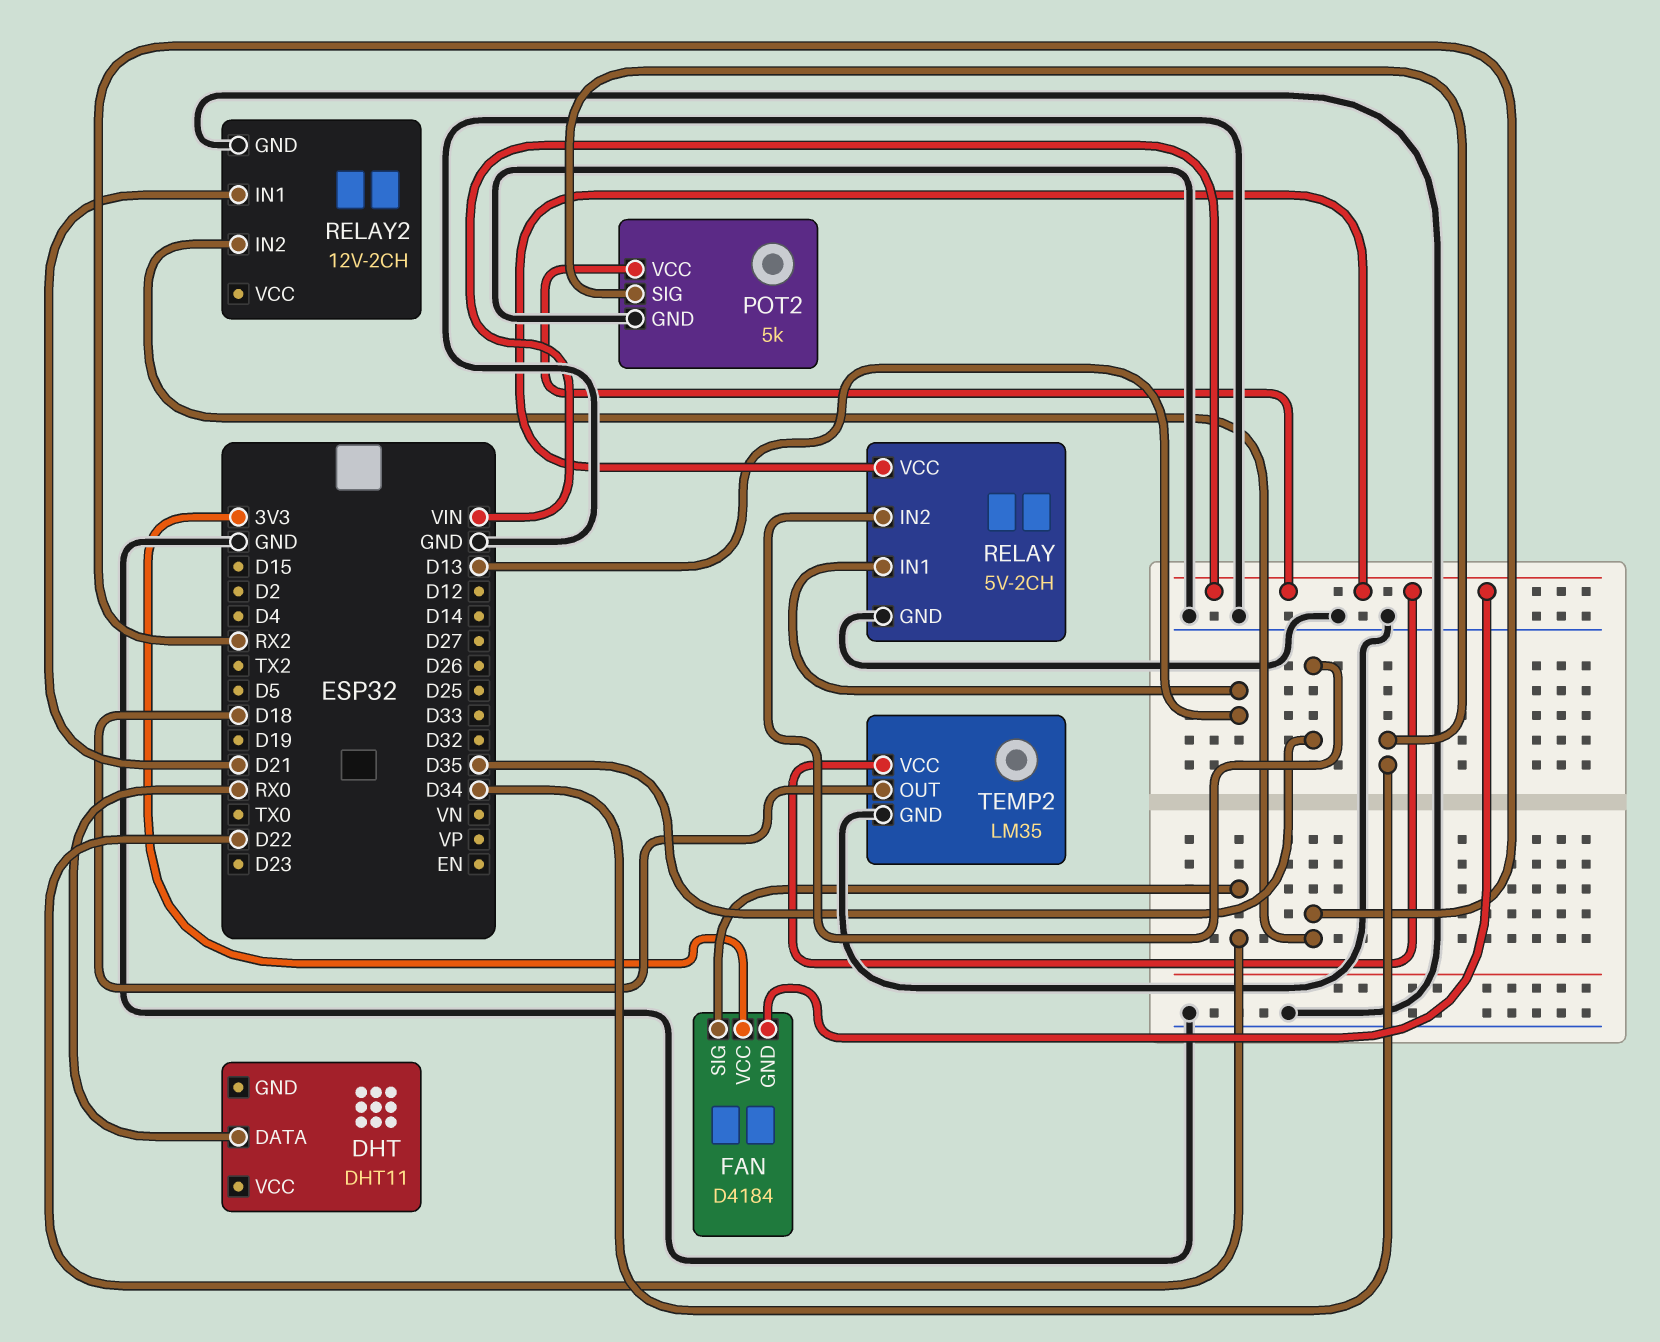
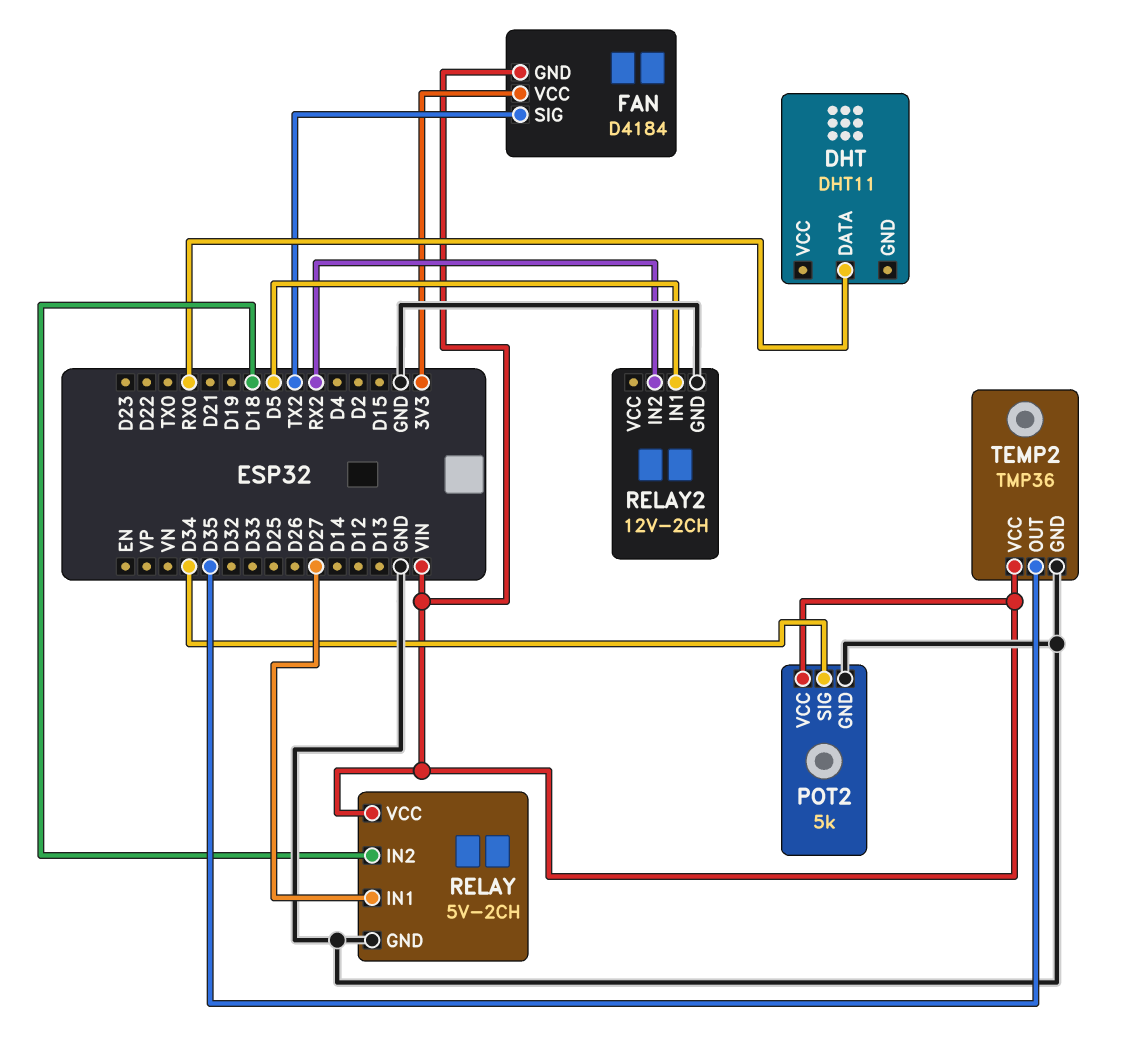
FAN pin SIG: D22 -> TX2
RELAY pin IN1: D13 -> D27
RELAY pin IN2: D35 -> D18
RELAY2 pin IN1: D21 -> D5
TEMP2: LM35 -> TMP36
TEMP2 pin OUT: D18 -> D35

